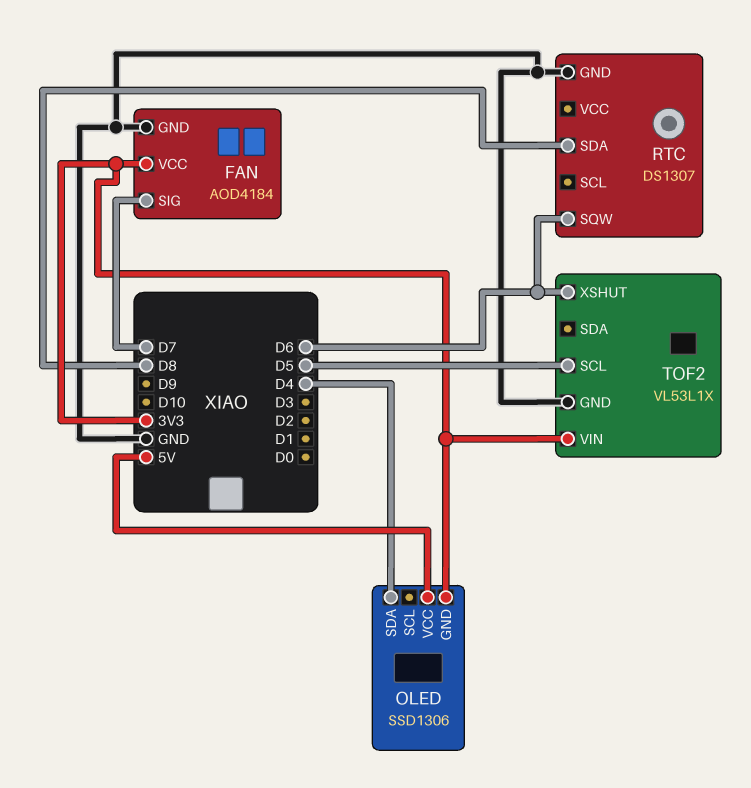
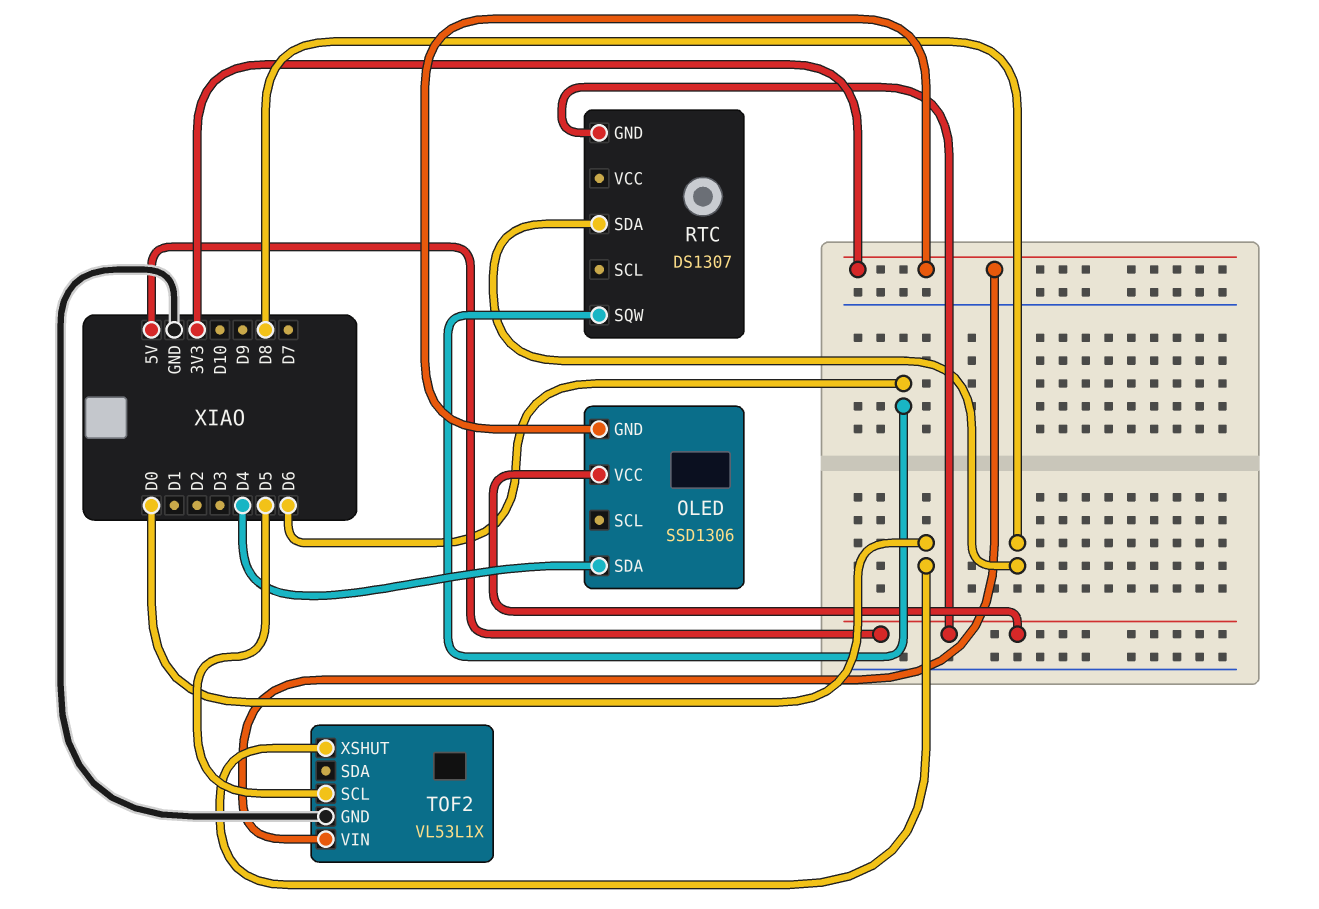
FAN: AOD4184 -> none
FAN pin GND: GND -> none
FAN pin SIG: D7 -> none
FAN pin VCC: 3V3 -> none
RTC pin GND: GND -> 5V
TOF2 pin XSHUT: D6 -> D0

